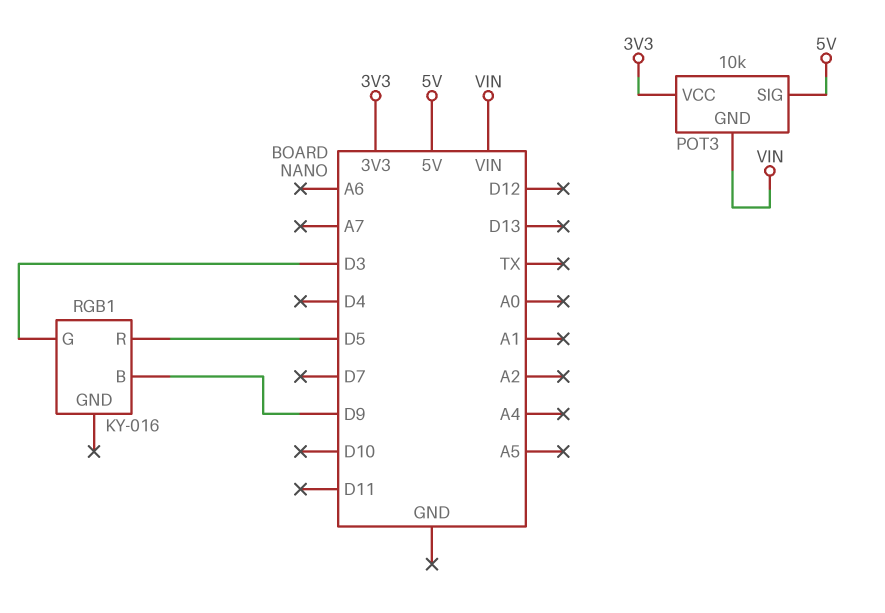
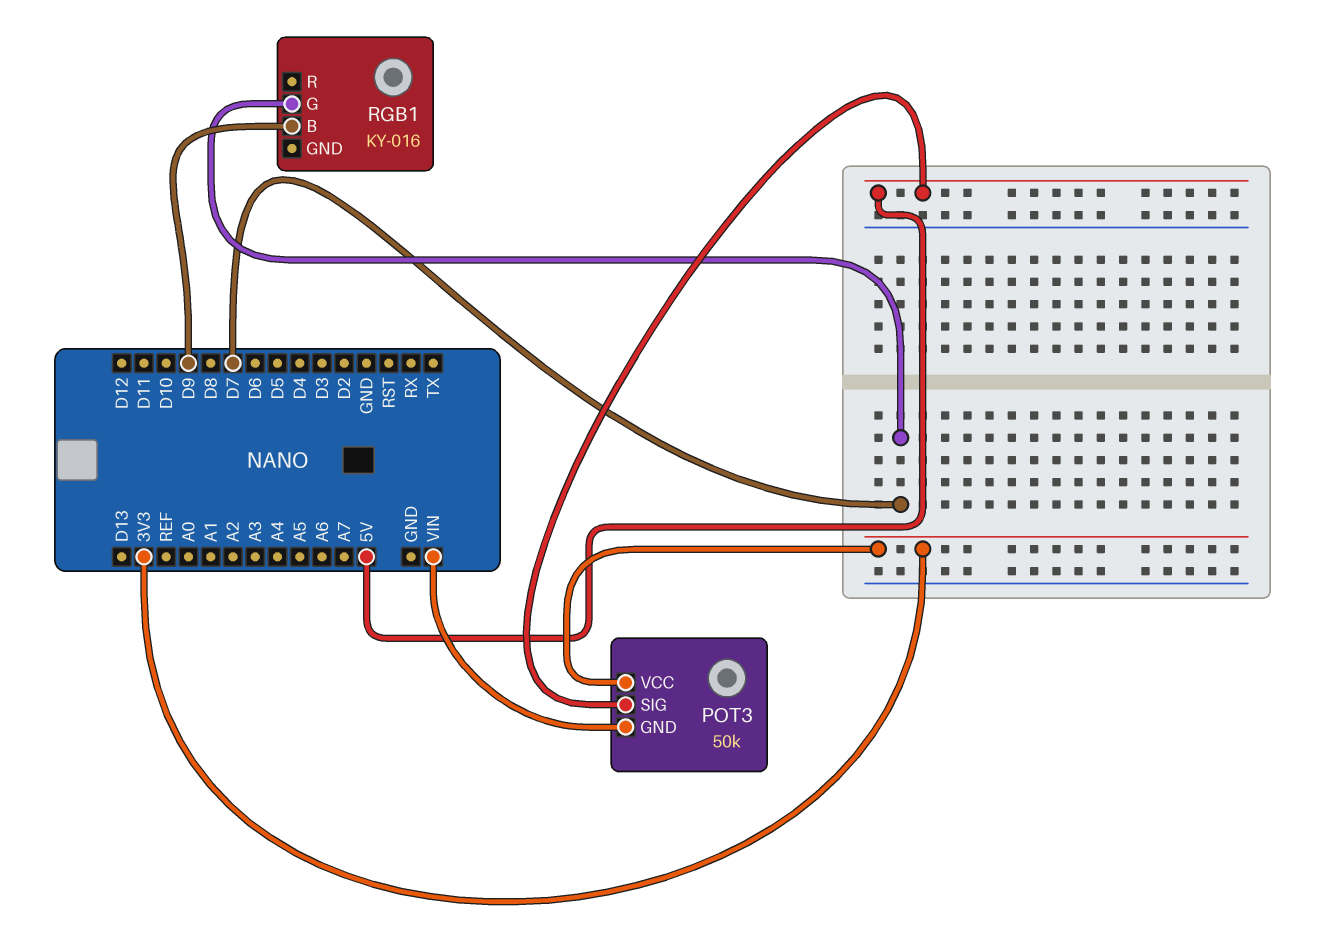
POT3: 10k -> 50k
RGB1 pin G: D3 -> D7
RGB1 pin R: D5 -> none

